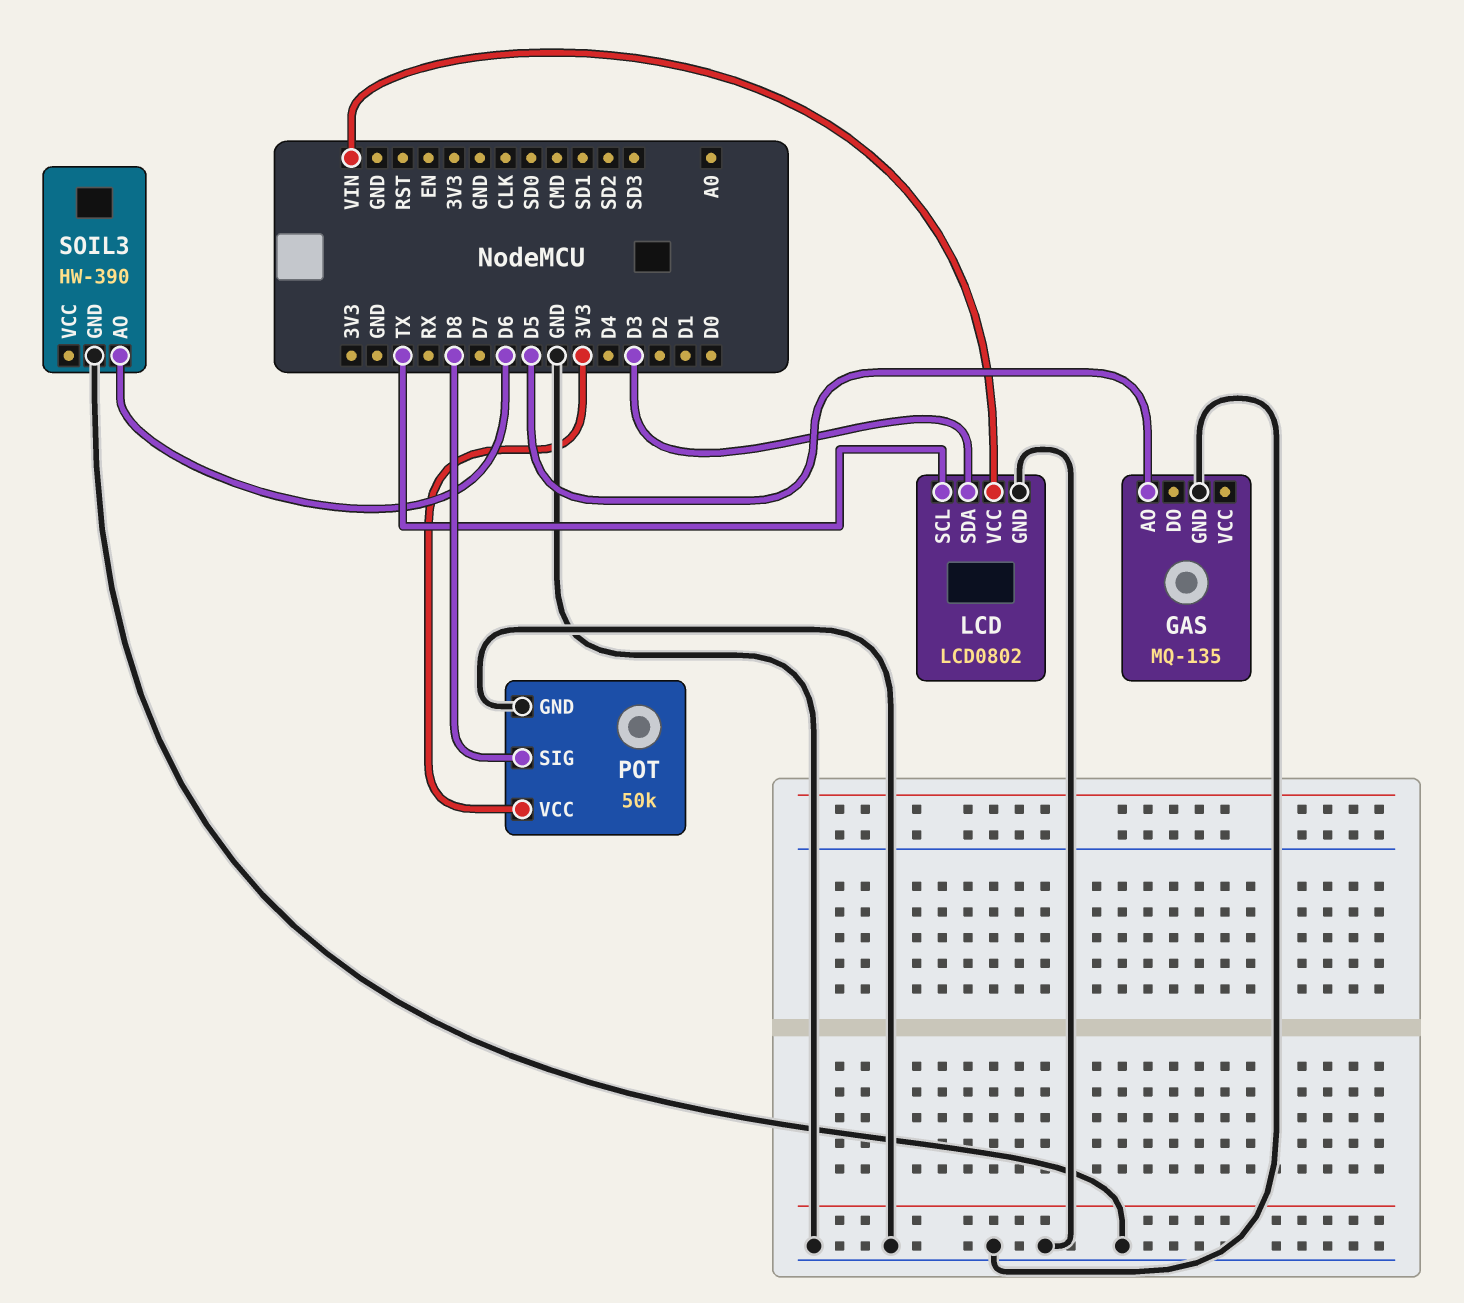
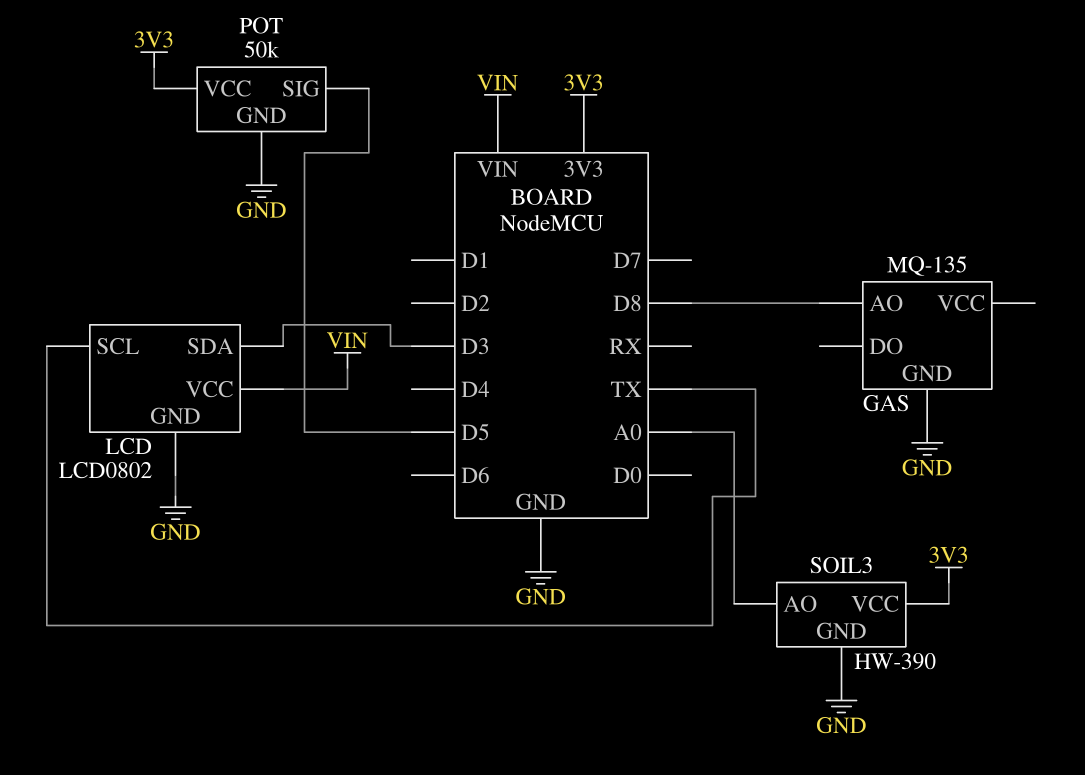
GAS pin AO: D5 -> D8
POT pin SIG: D8 -> D5
SOIL3 pin AO: D6 -> A0
SOIL3 pin VCC: none -> 3V3

